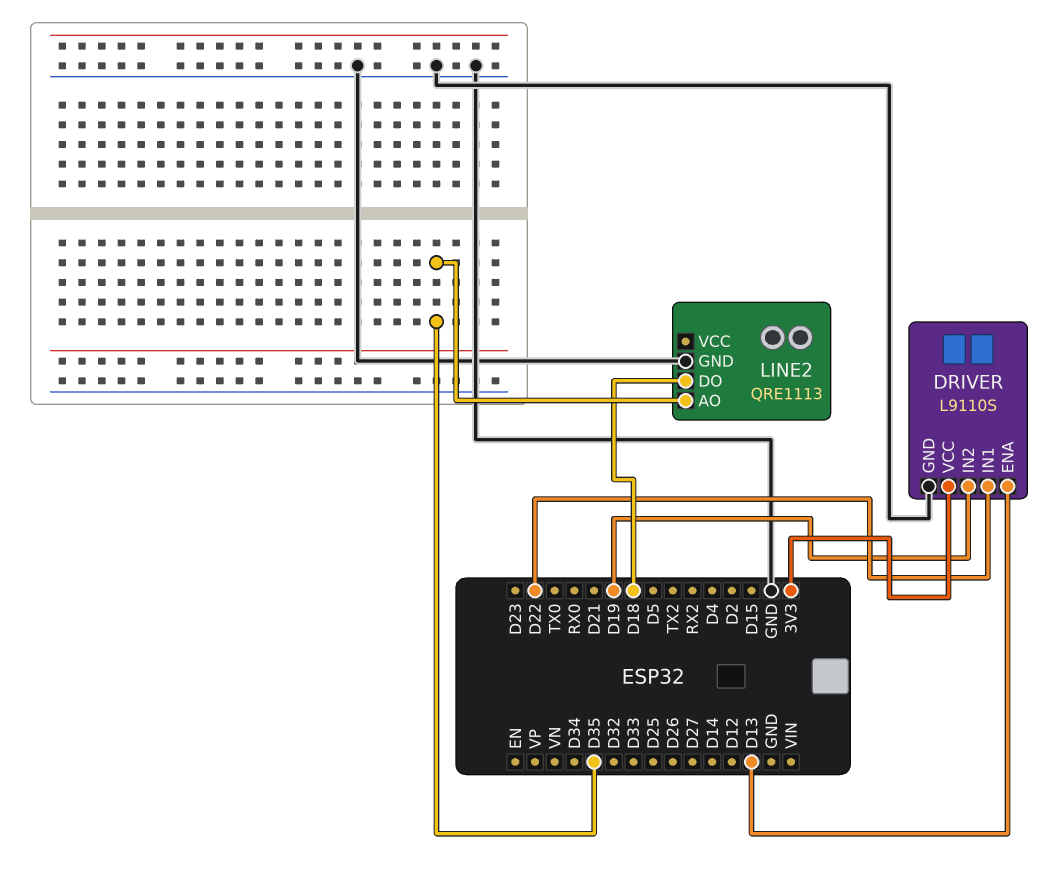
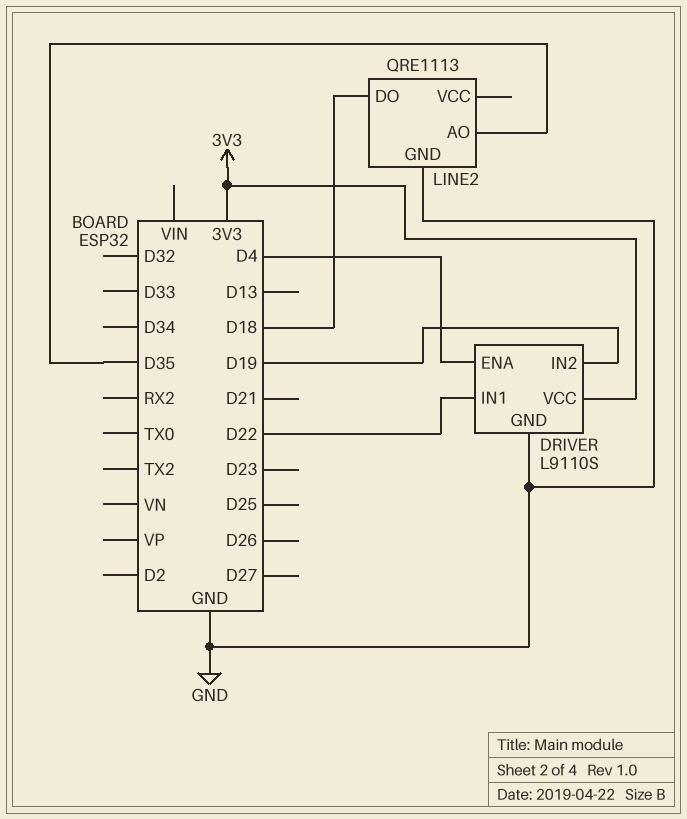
DRIVER pin ENA: D13 -> D4

